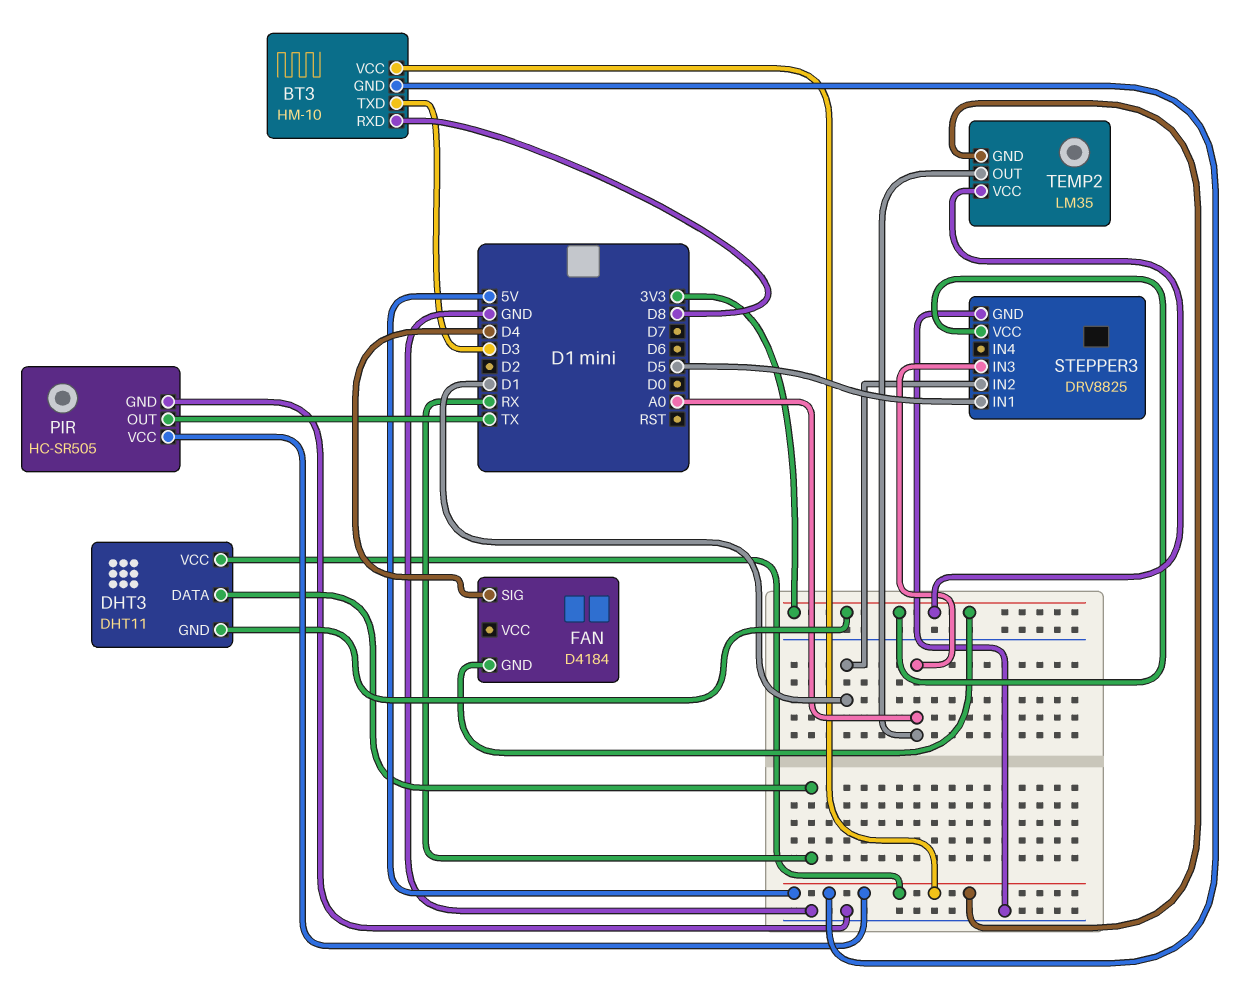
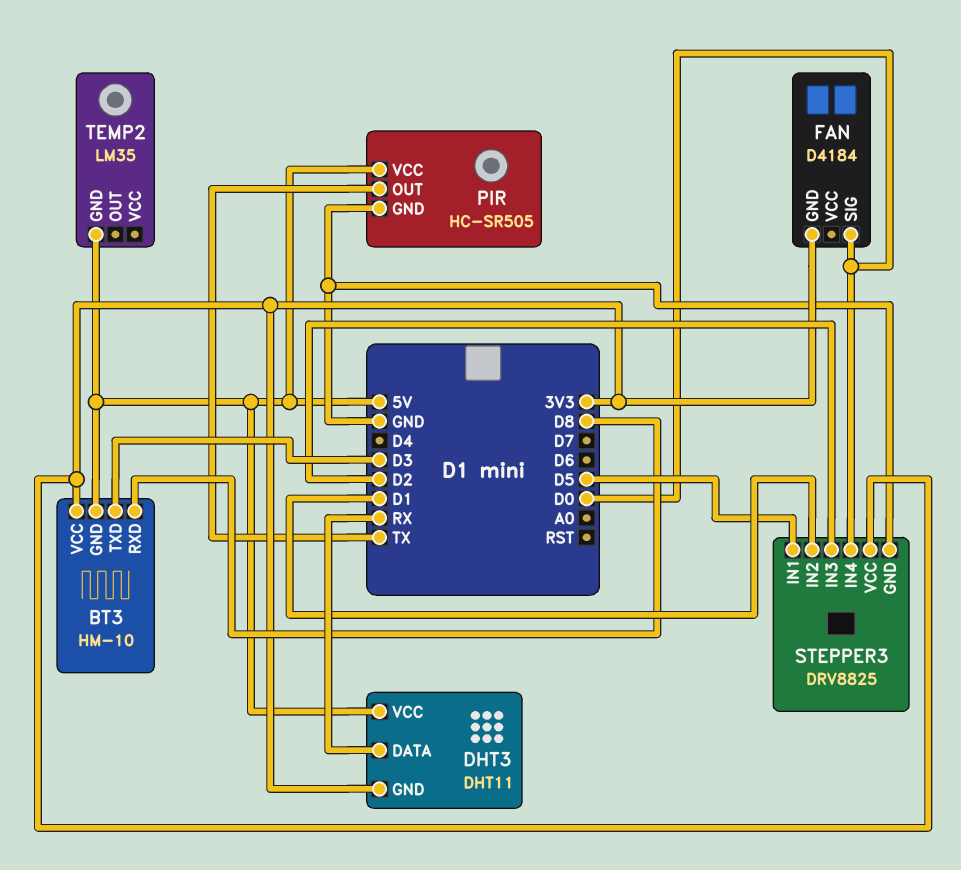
BT3 pin VCC: 5V -> 3V3
FAN pin SIG: D4 -> D0
STEPPER3 pin IN3: A0 -> D2
STEPPER3 pin IN4: none -> D0
TEMP2 pin OUT: A0 -> none
TEMP2 pin VCC: 3V3 -> none

